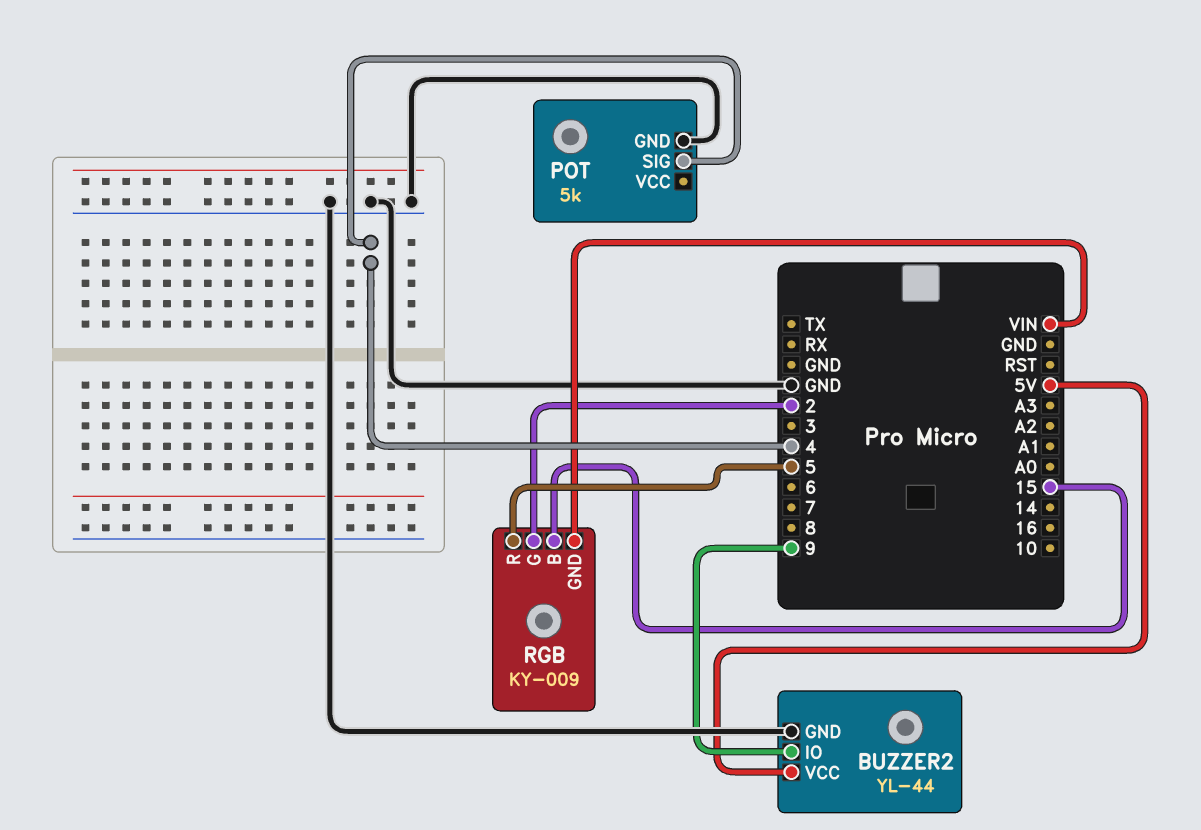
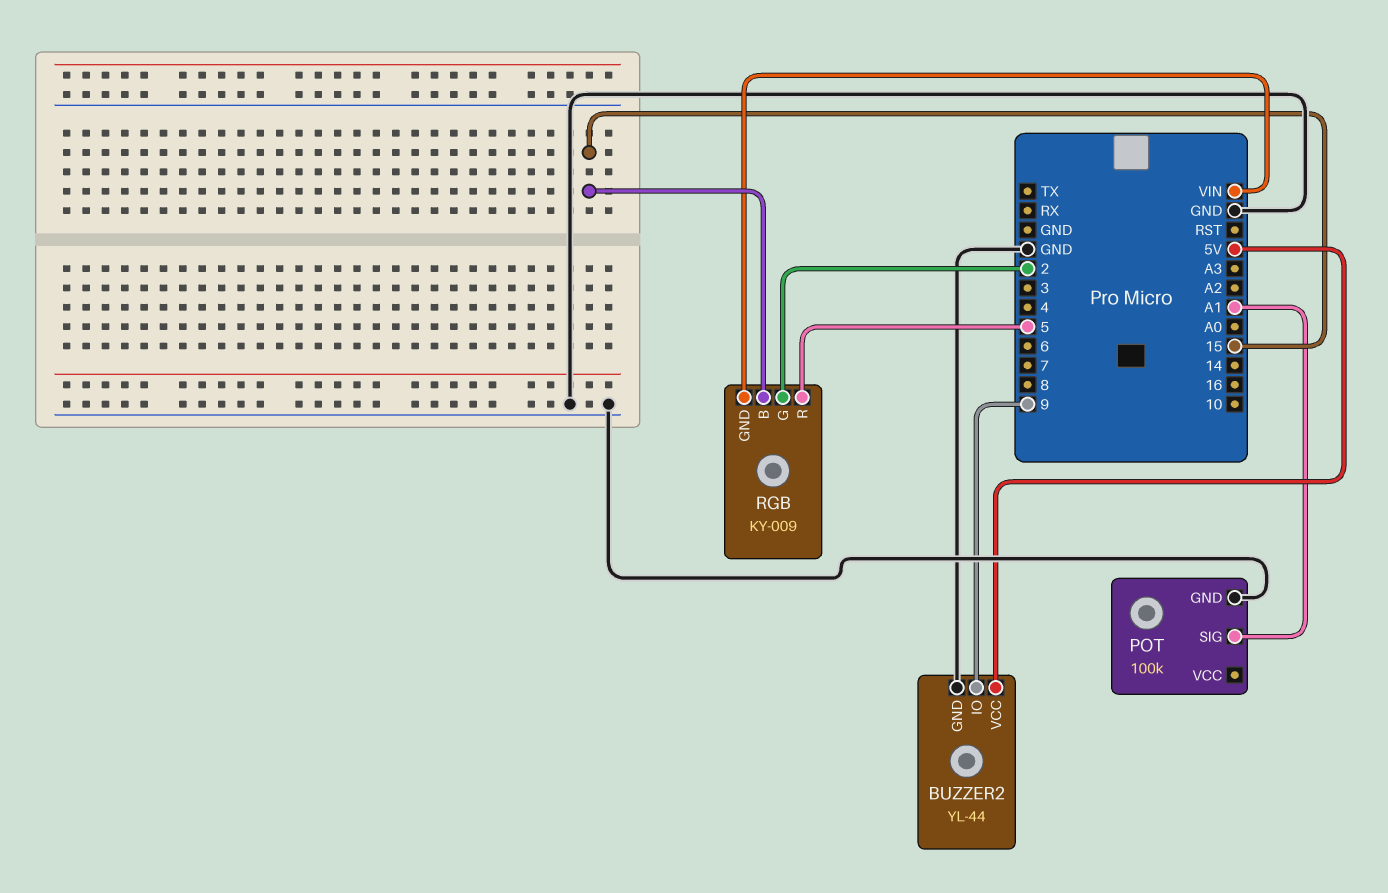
POT: 5k -> 100k
POT pin SIG: 4 -> A1

